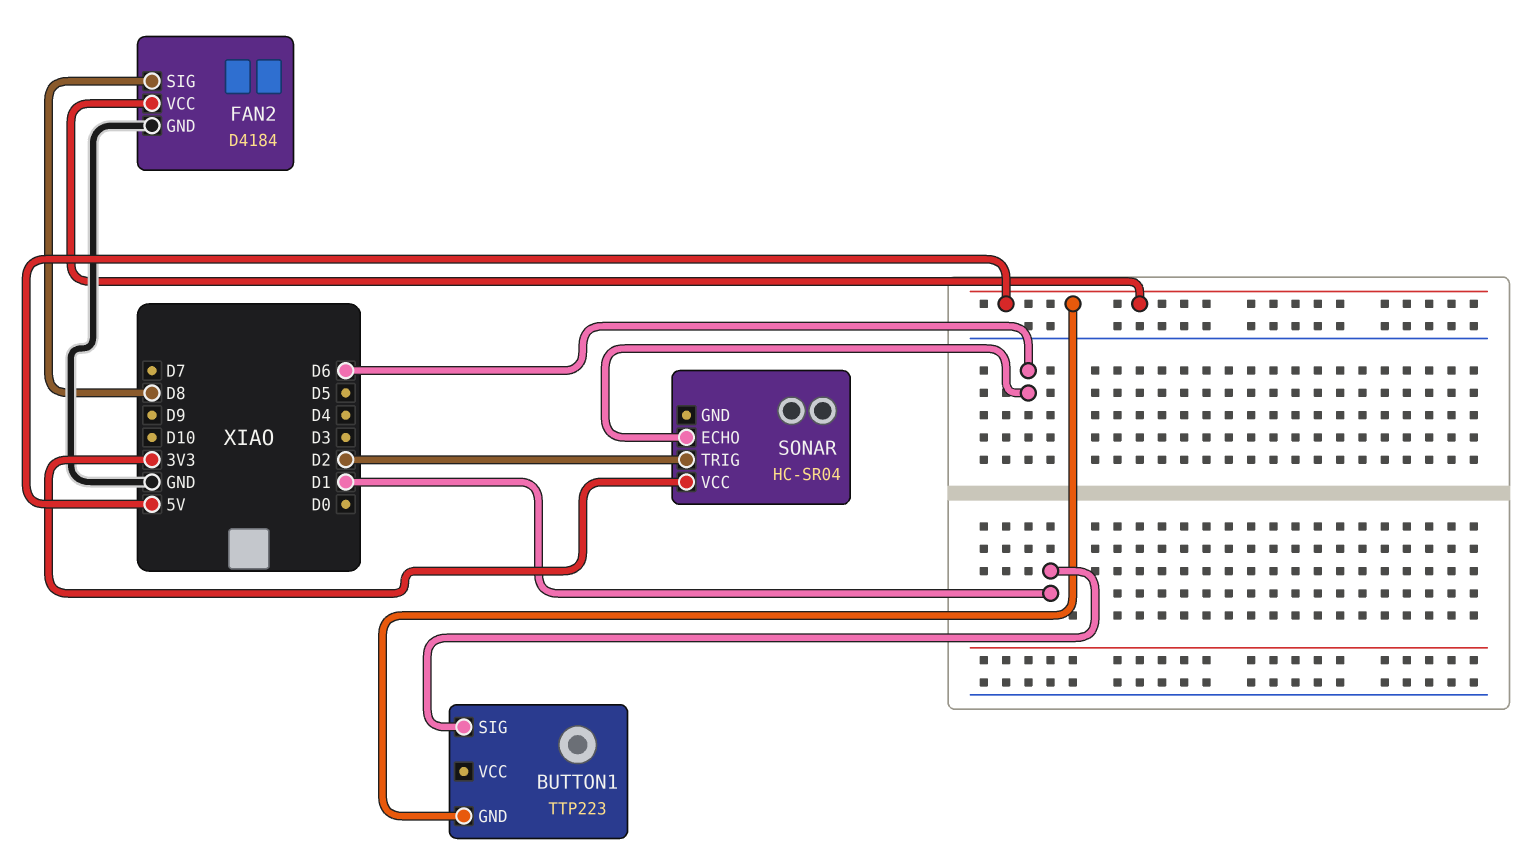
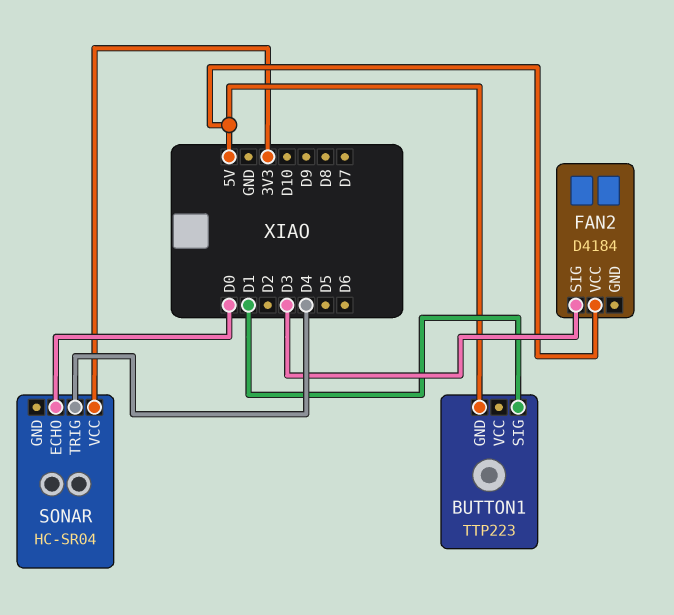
FAN2 pin GND: GND -> none
FAN2 pin SIG: D8 -> D3
SONAR pin ECHO: D6 -> D0
SONAR pin TRIG: D2 -> D4

